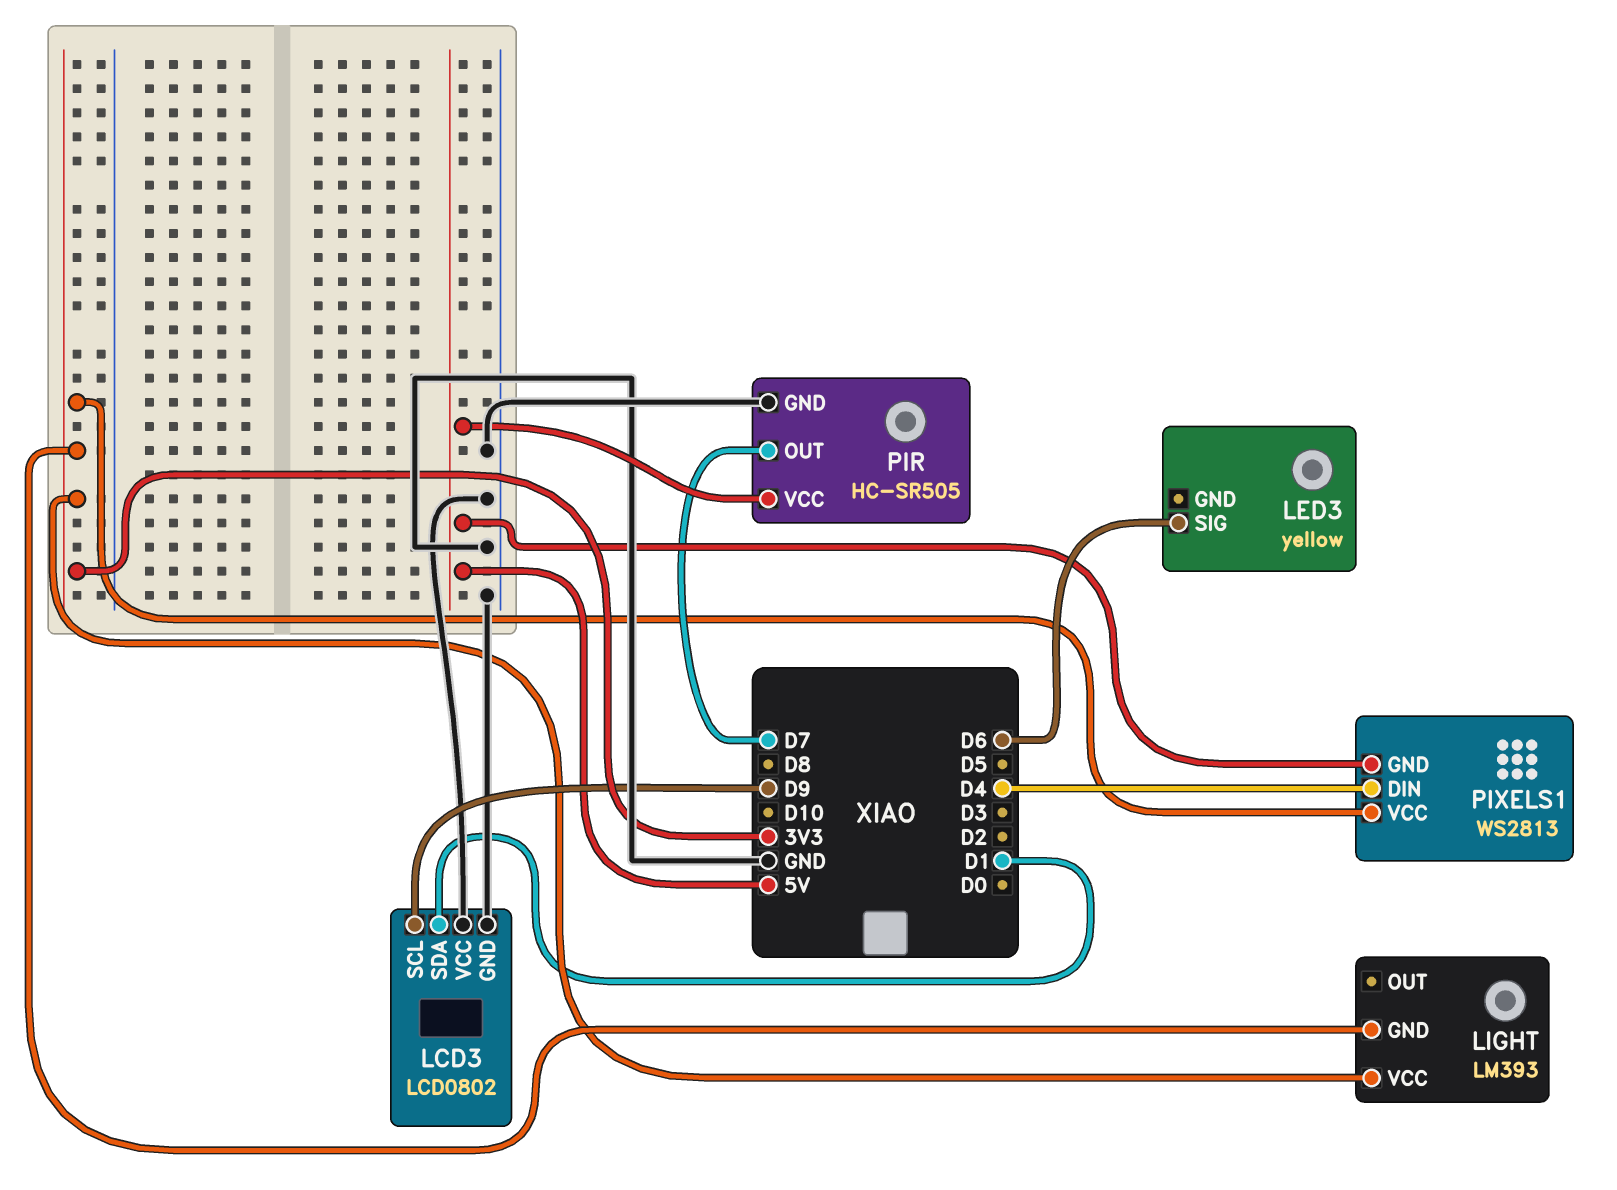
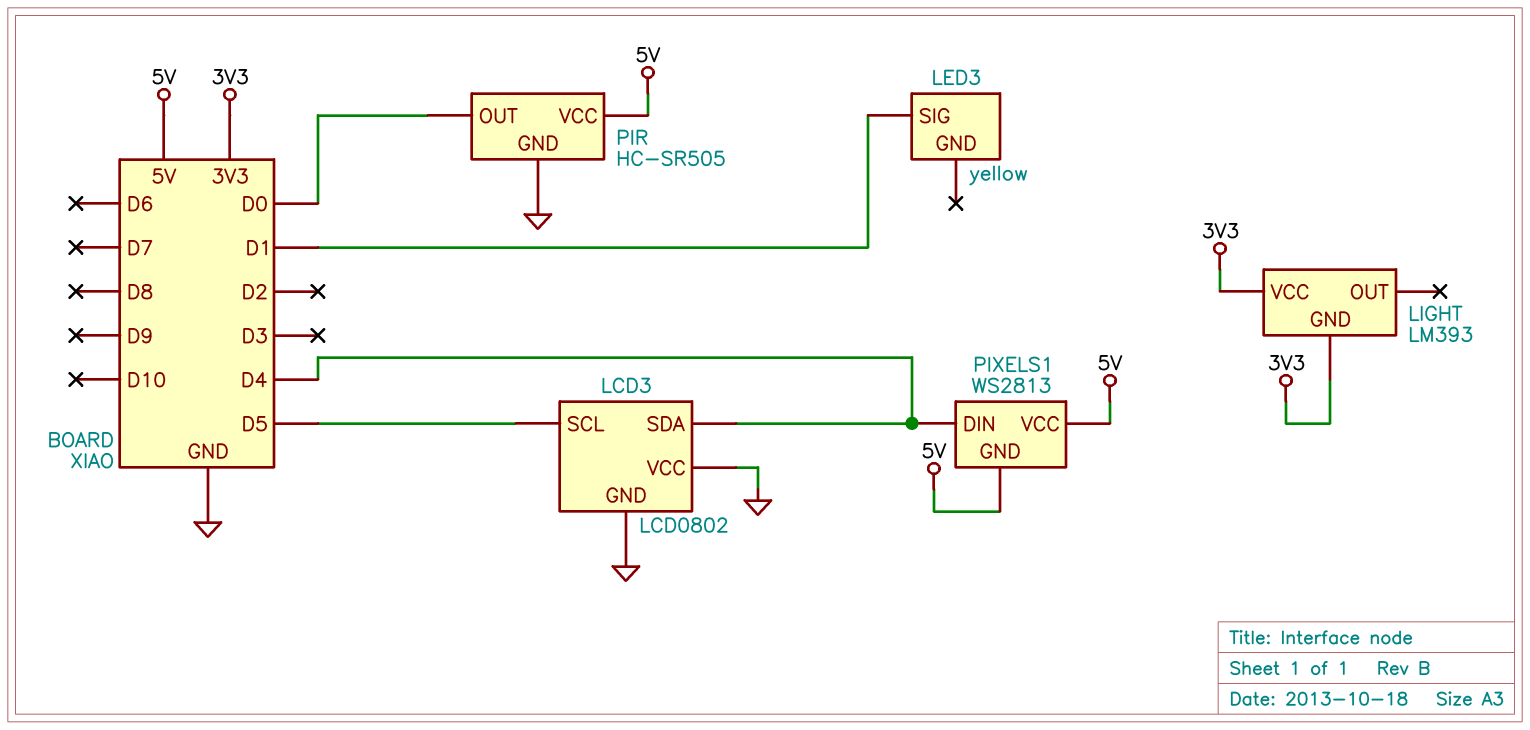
LCD3 pin SCL: D9 -> D5
LCD3 pin SDA: D1 -> D4
LED3 pin SIG: D6 -> D1
PIR pin OUT: D7 -> D0
PIXELS1 pin VCC: 3V3 -> 5V

